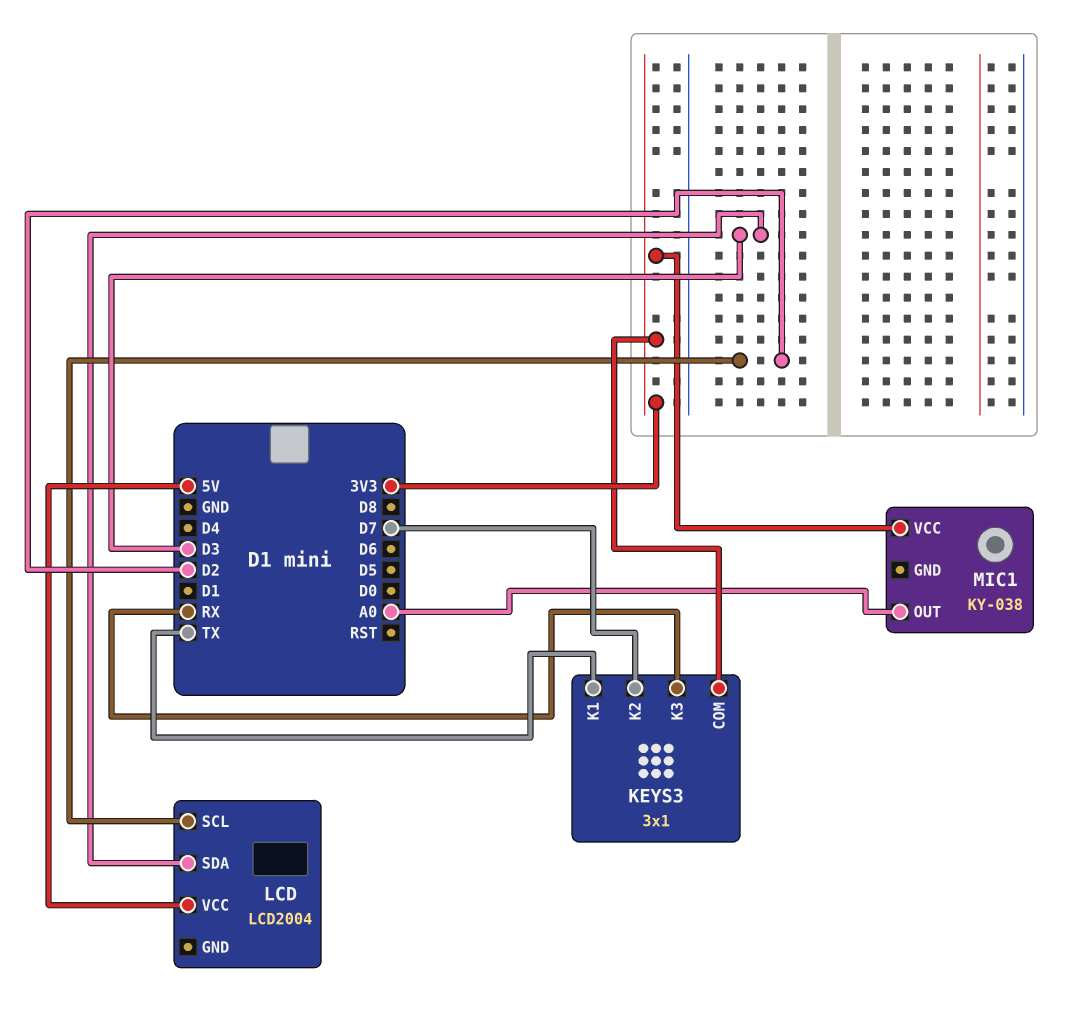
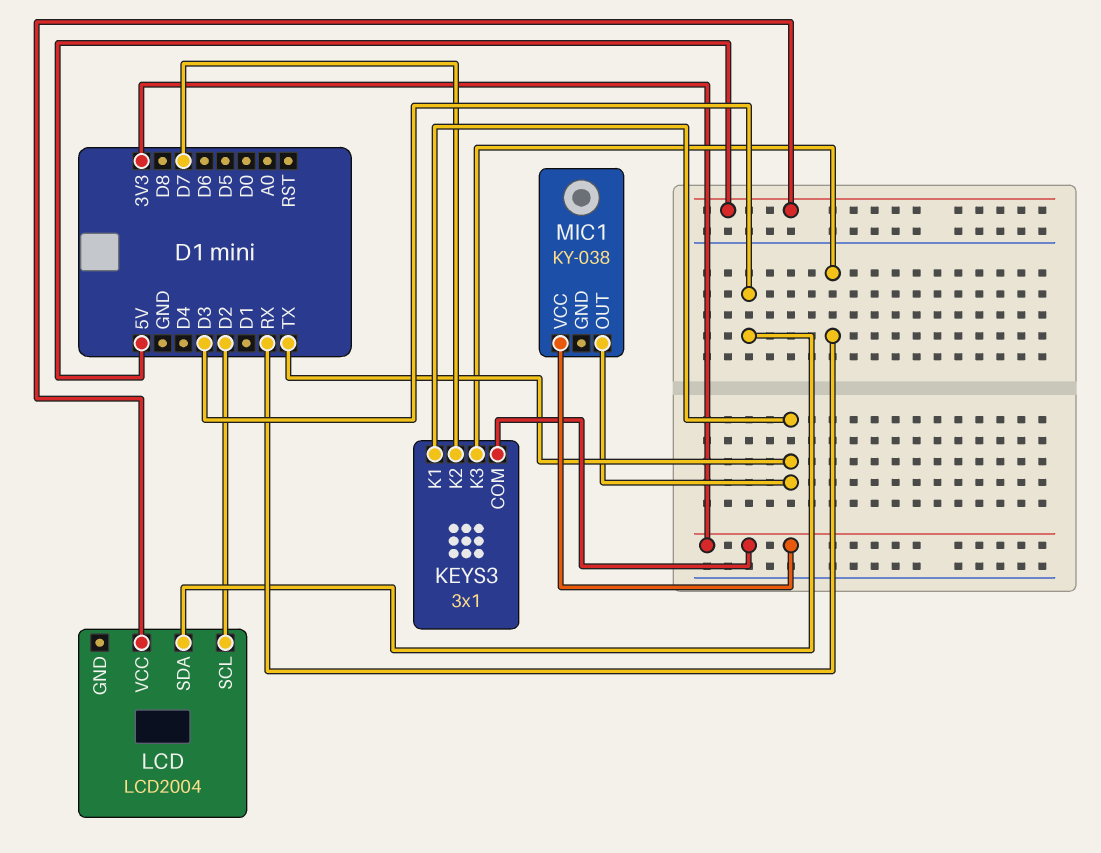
MIC1 pin OUT: A0 -> TX

